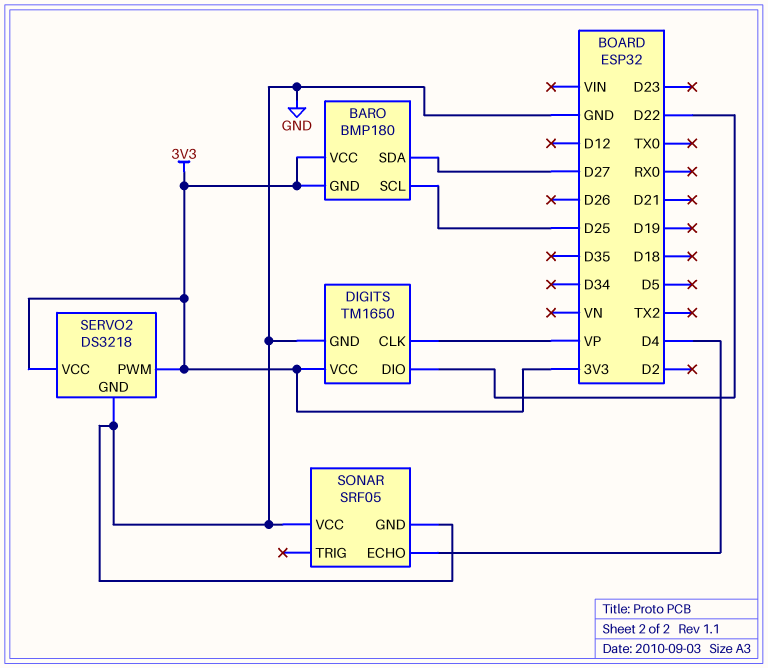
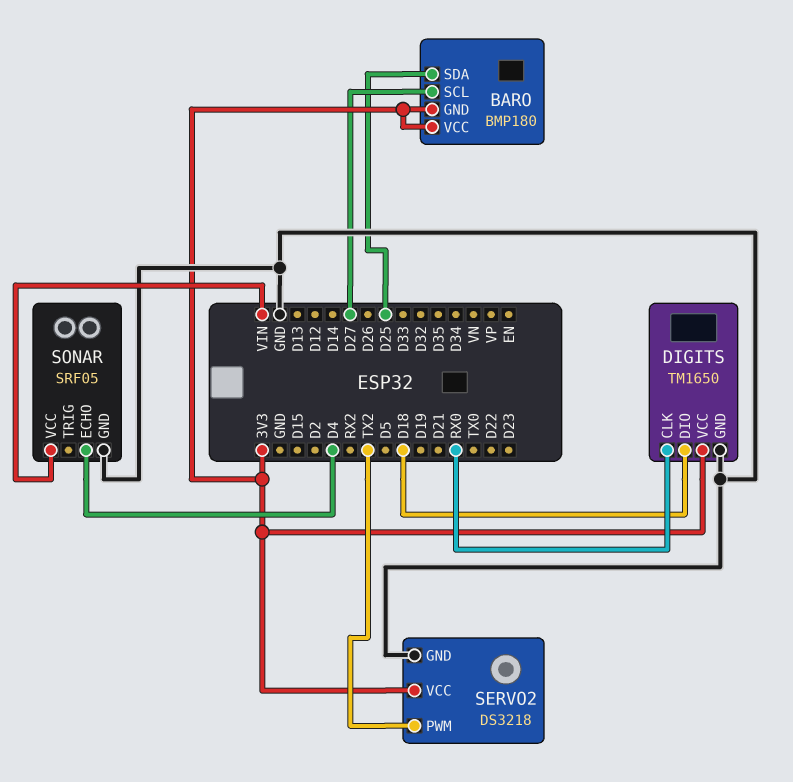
BARO pin SCL: D25 -> D27
BARO pin SDA: D27 -> D25
DIGITS pin CLK: VP -> RX0
DIGITS pin DIO: D22 -> D18
SERVO2 pin PWM: 3V3 -> TX2
SONAR pin VCC: GND -> VIN

